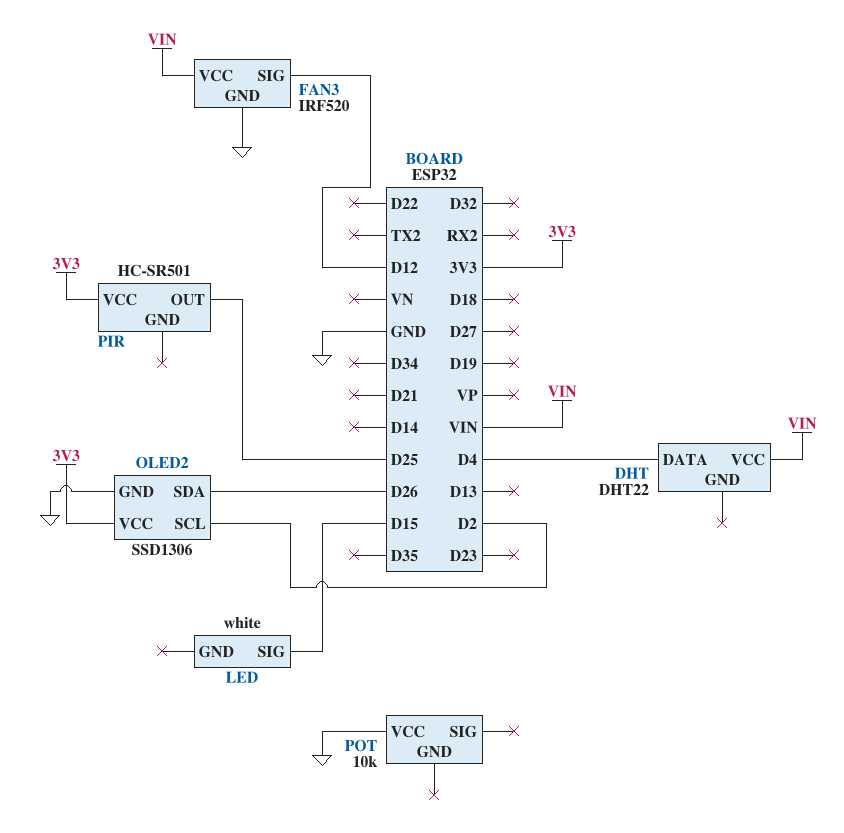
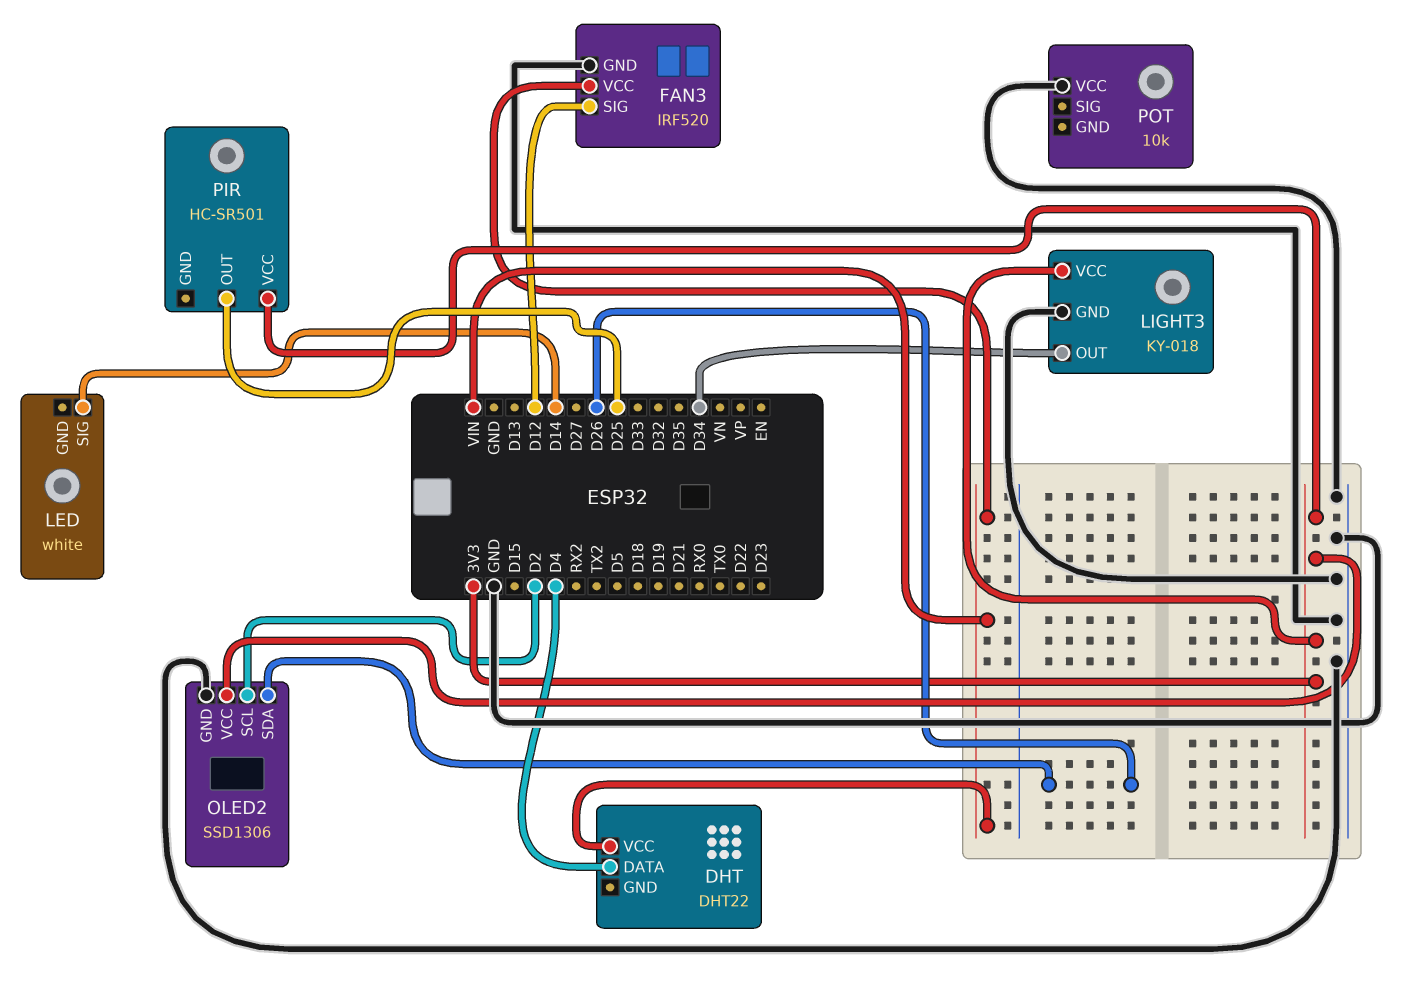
LED pin SIG: D15 -> D14
LIGHT3: none -> KY-018
LIGHT3 pin GND: none -> GND
LIGHT3 pin OUT: none -> D34
LIGHT3 pin VCC: none -> 3V3

